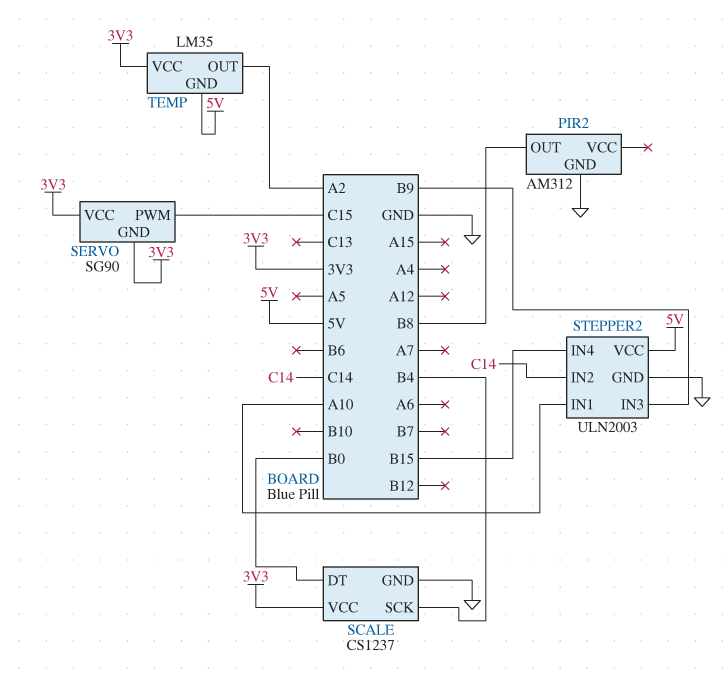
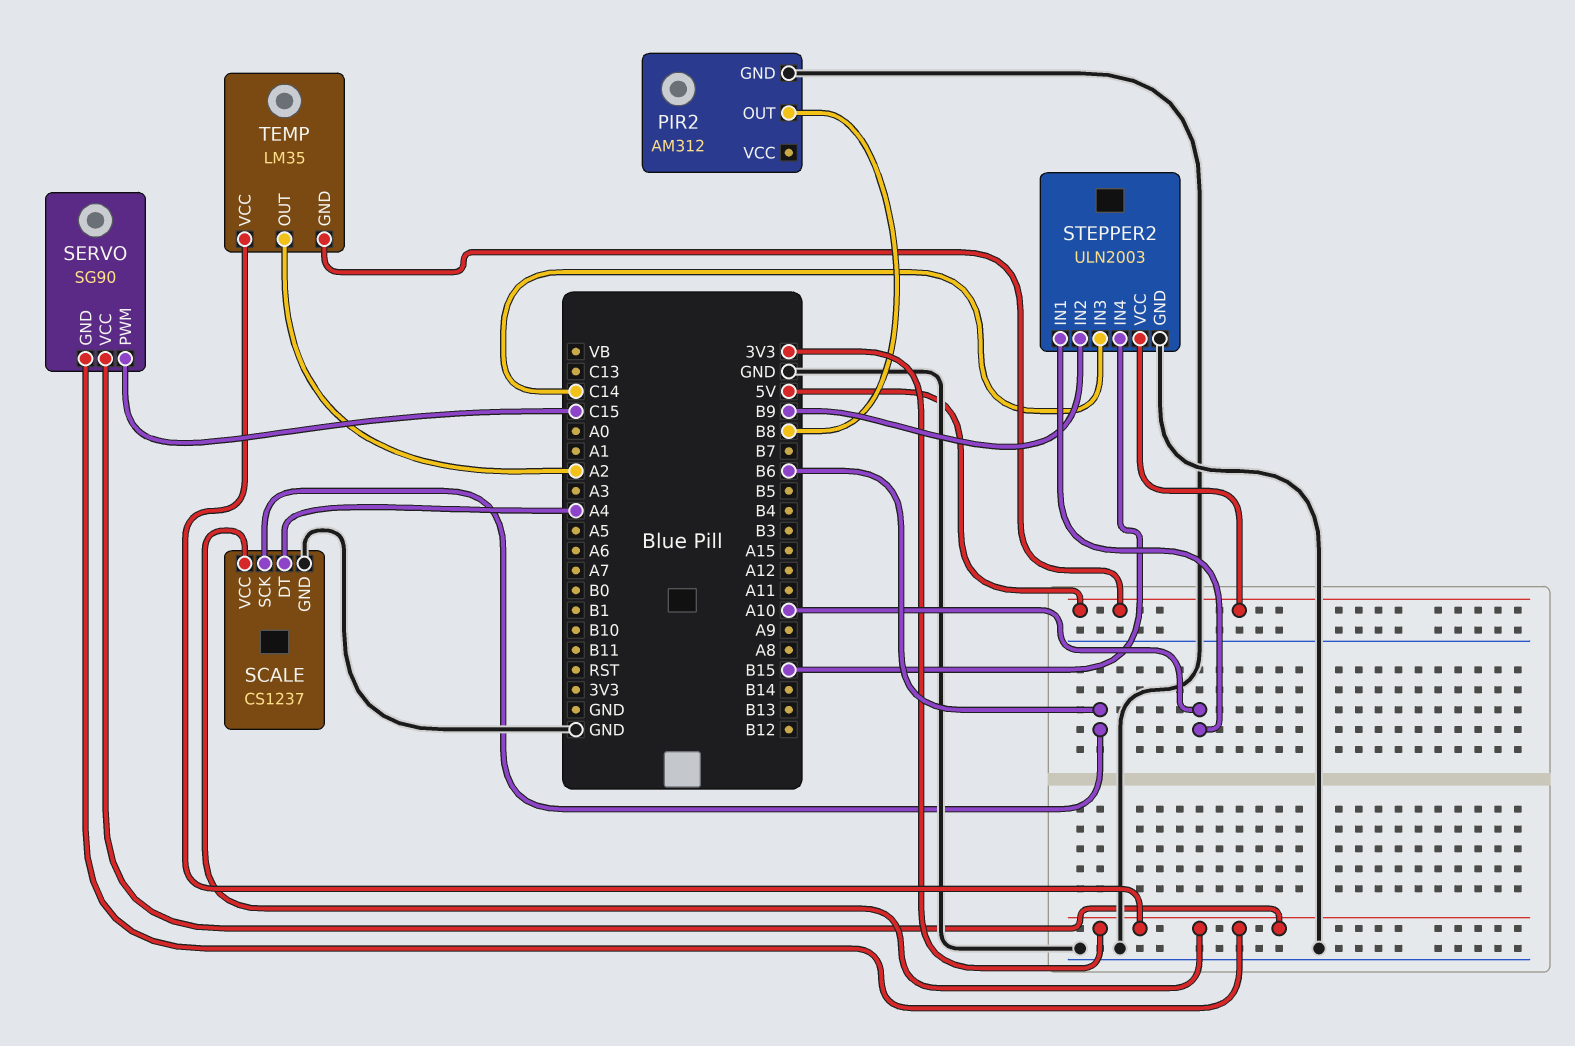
SCALE pin DT: B0 -> A4
SCALE pin SCK: B4 -> B6
STEPPER2 pin IN2: C14 -> B9
STEPPER2 pin IN3: B9 -> C14

